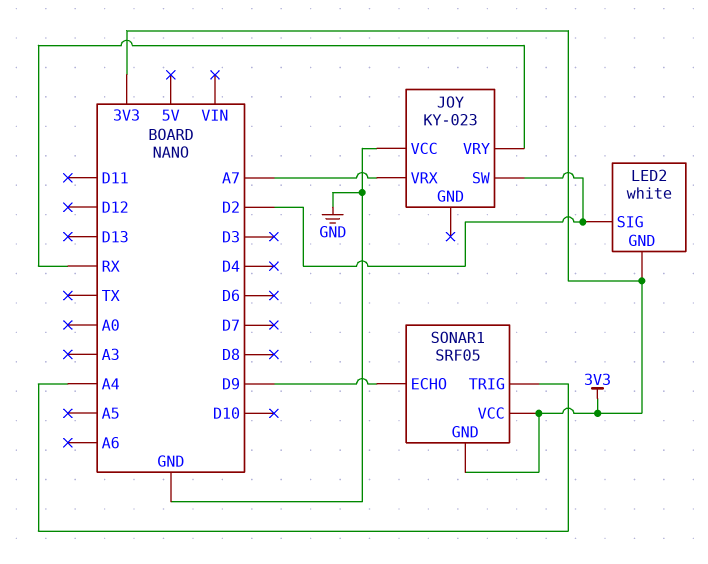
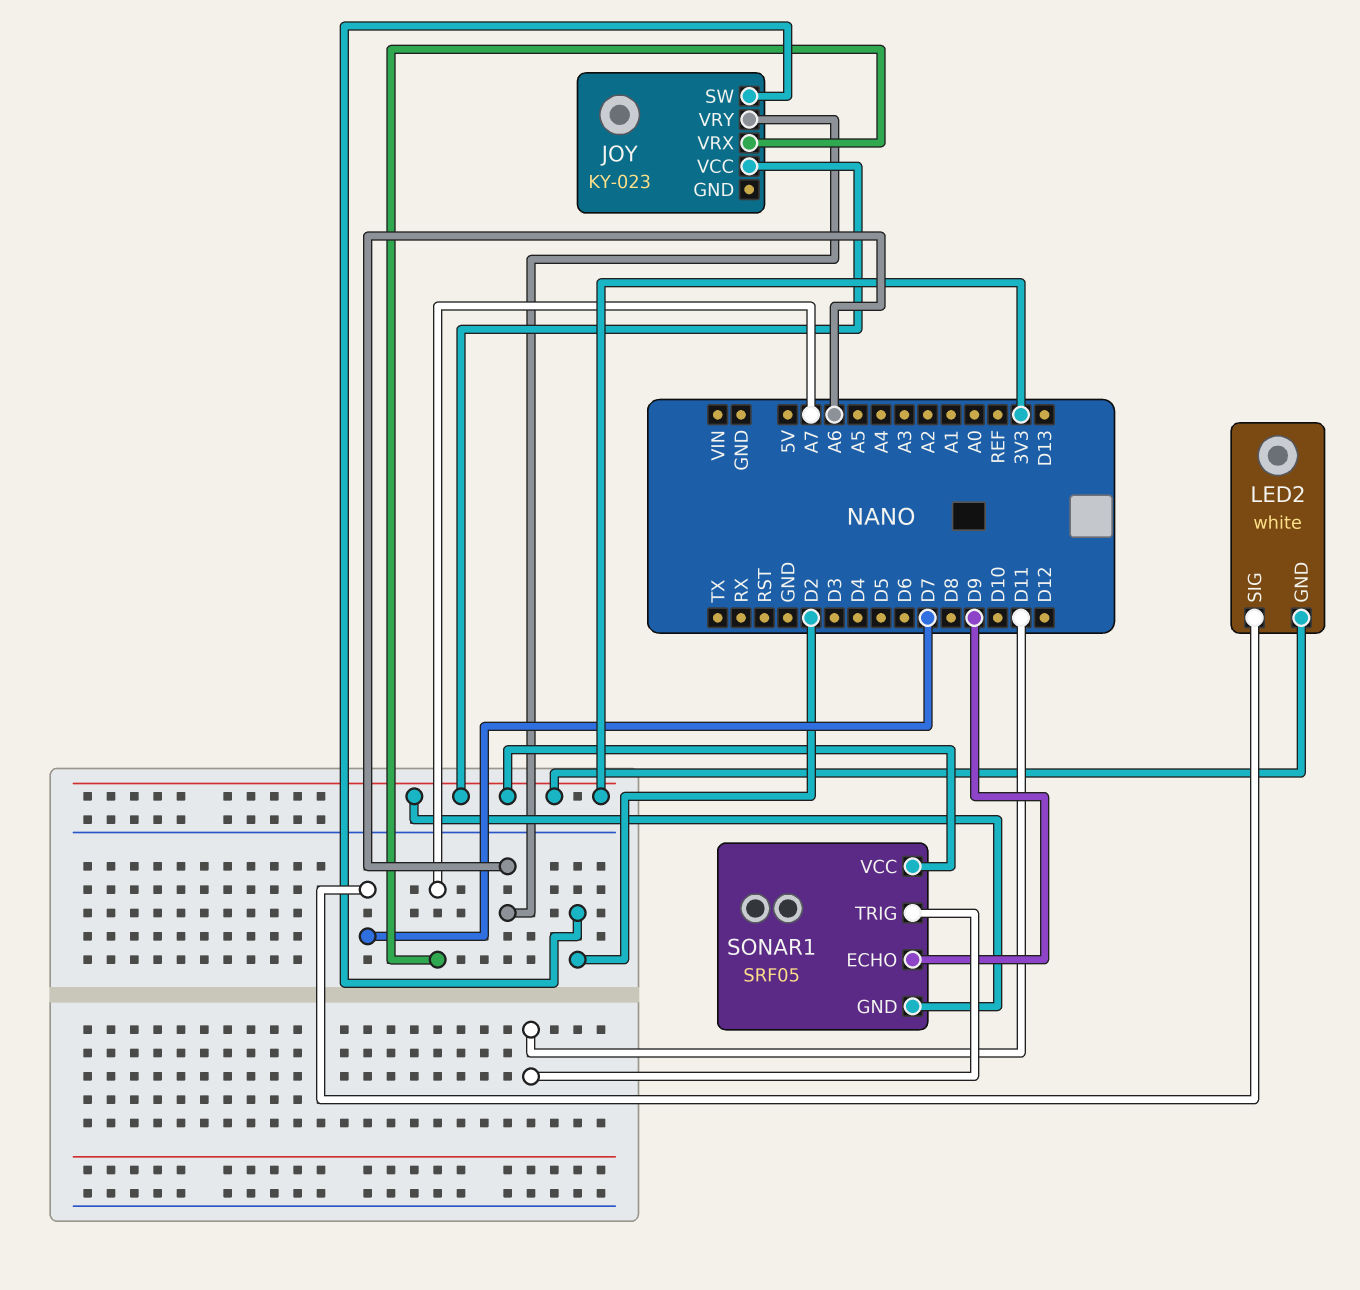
JOY pin VCC: GND -> 3V3
JOY pin VRY: RX -> A6
LED2 pin SIG: D2 -> D7
SONAR1 pin TRIG: A4 -> D11

